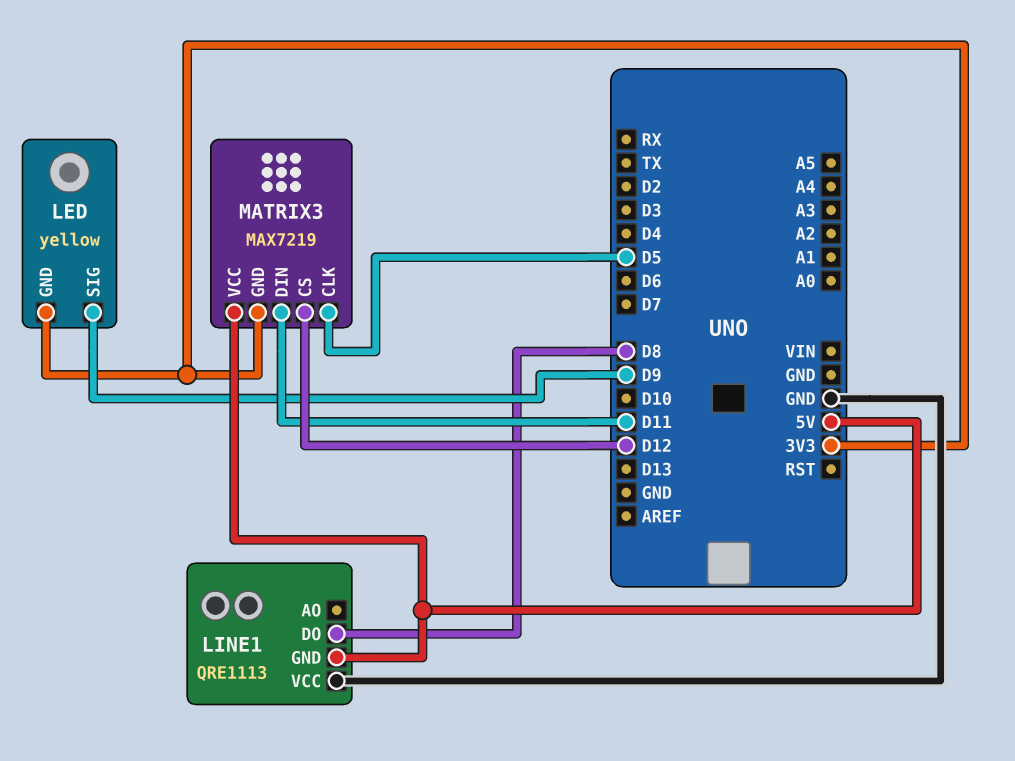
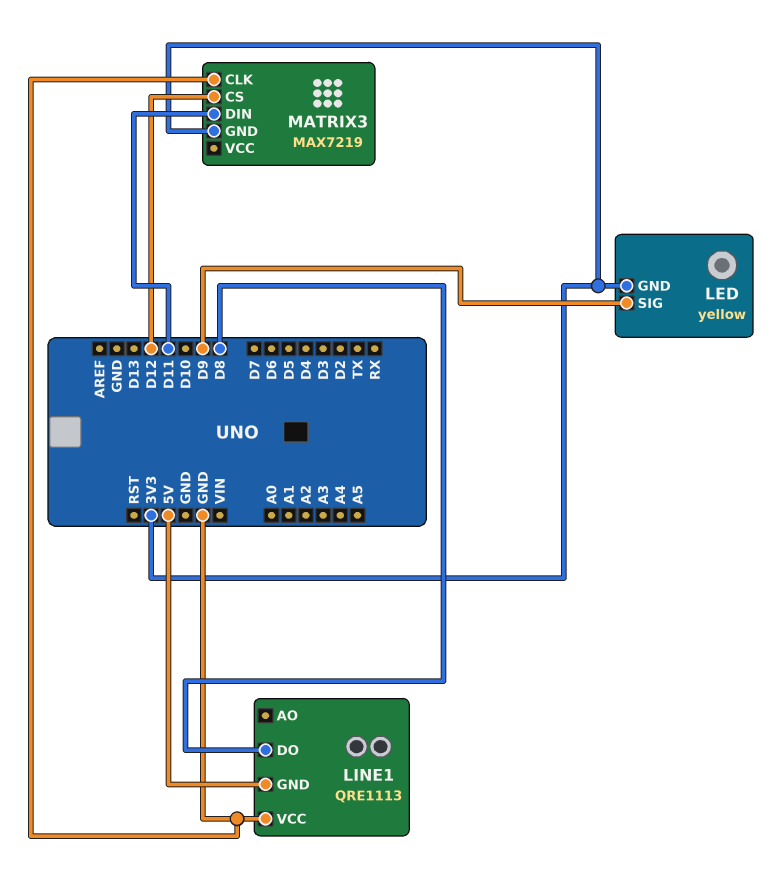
MATRIX3 pin CLK: D5 -> GND
MATRIX3 pin VCC: 5V -> none

